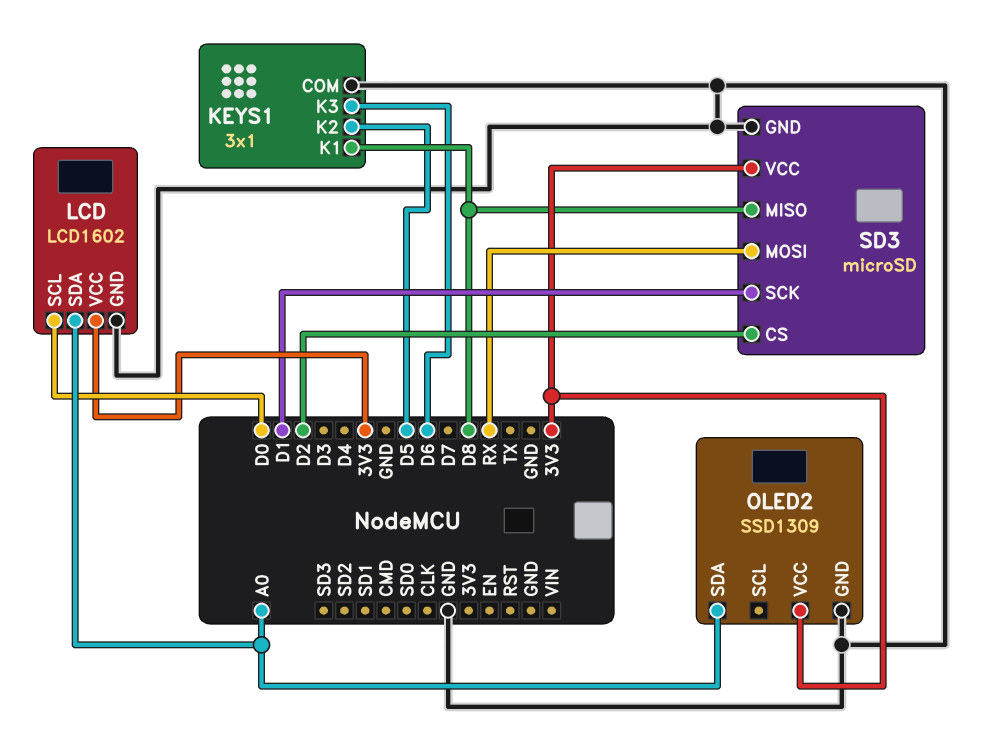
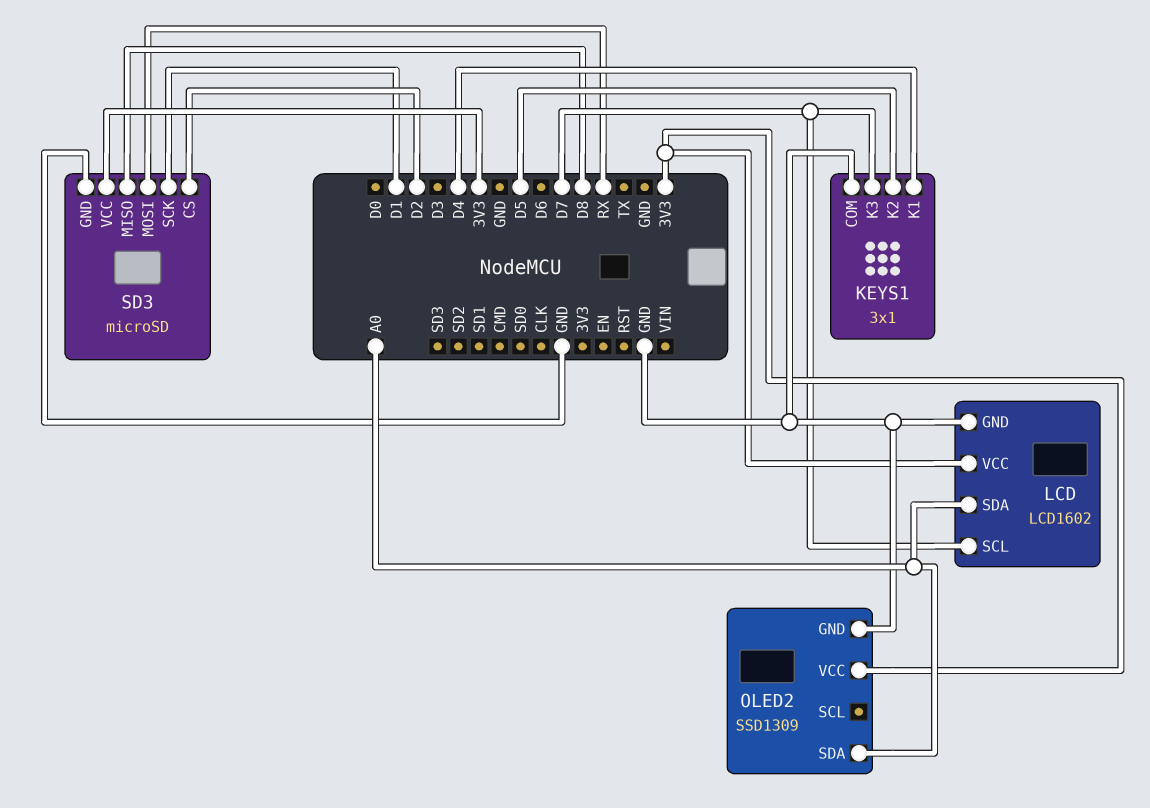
KEYS1 pin K1: D8 -> D4
KEYS1 pin K3: D6 -> D7
LCD pin SCL: D0 -> D7

